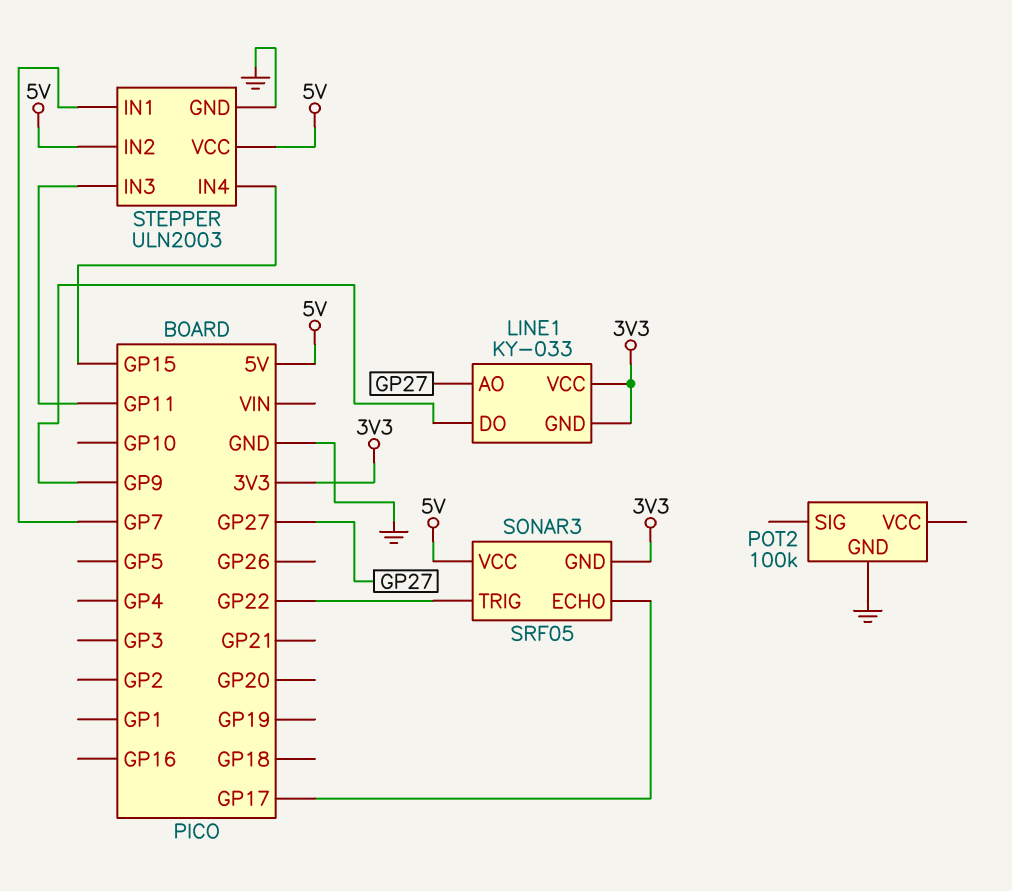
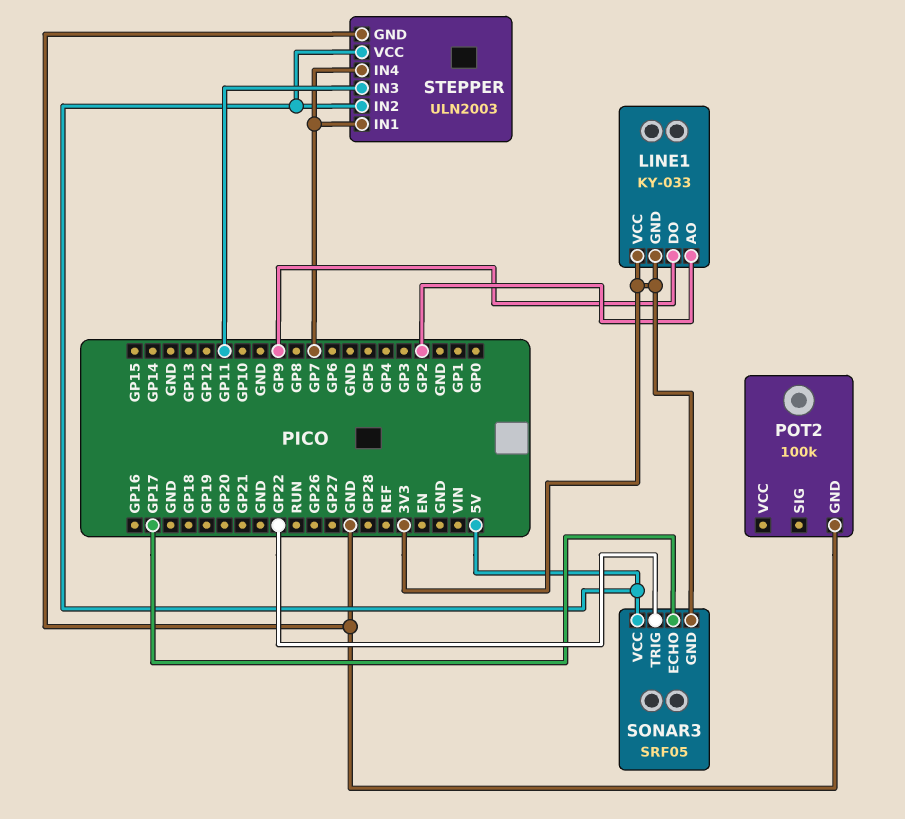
LINE1 pin AO: GP27 -> GP2
STEPPER pin IN4: GP15 -> GP7

